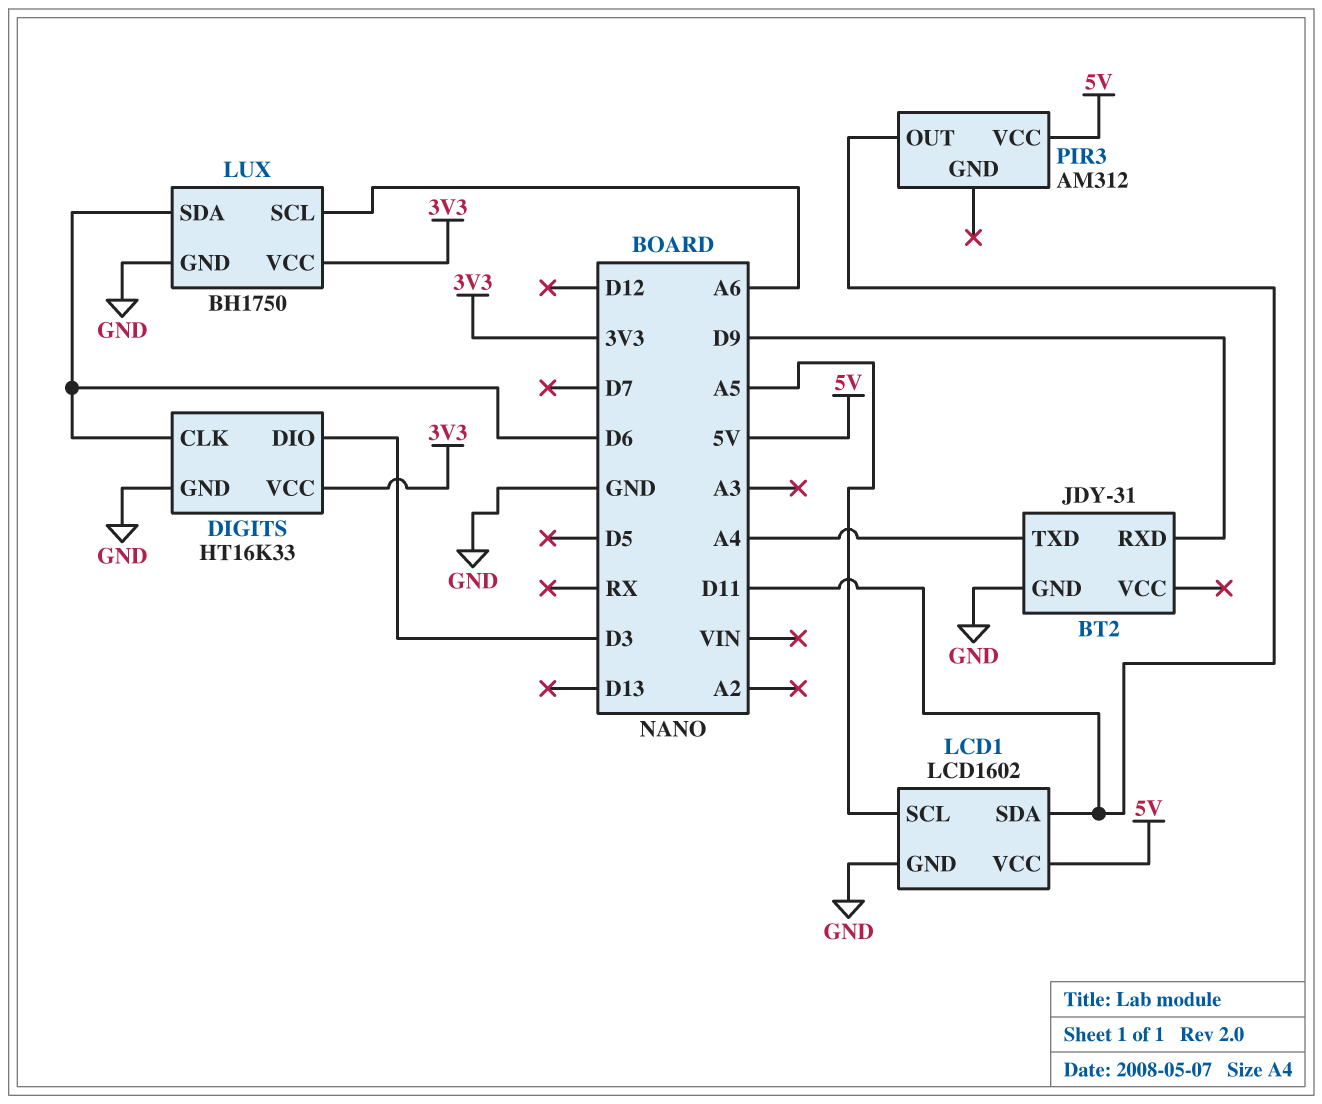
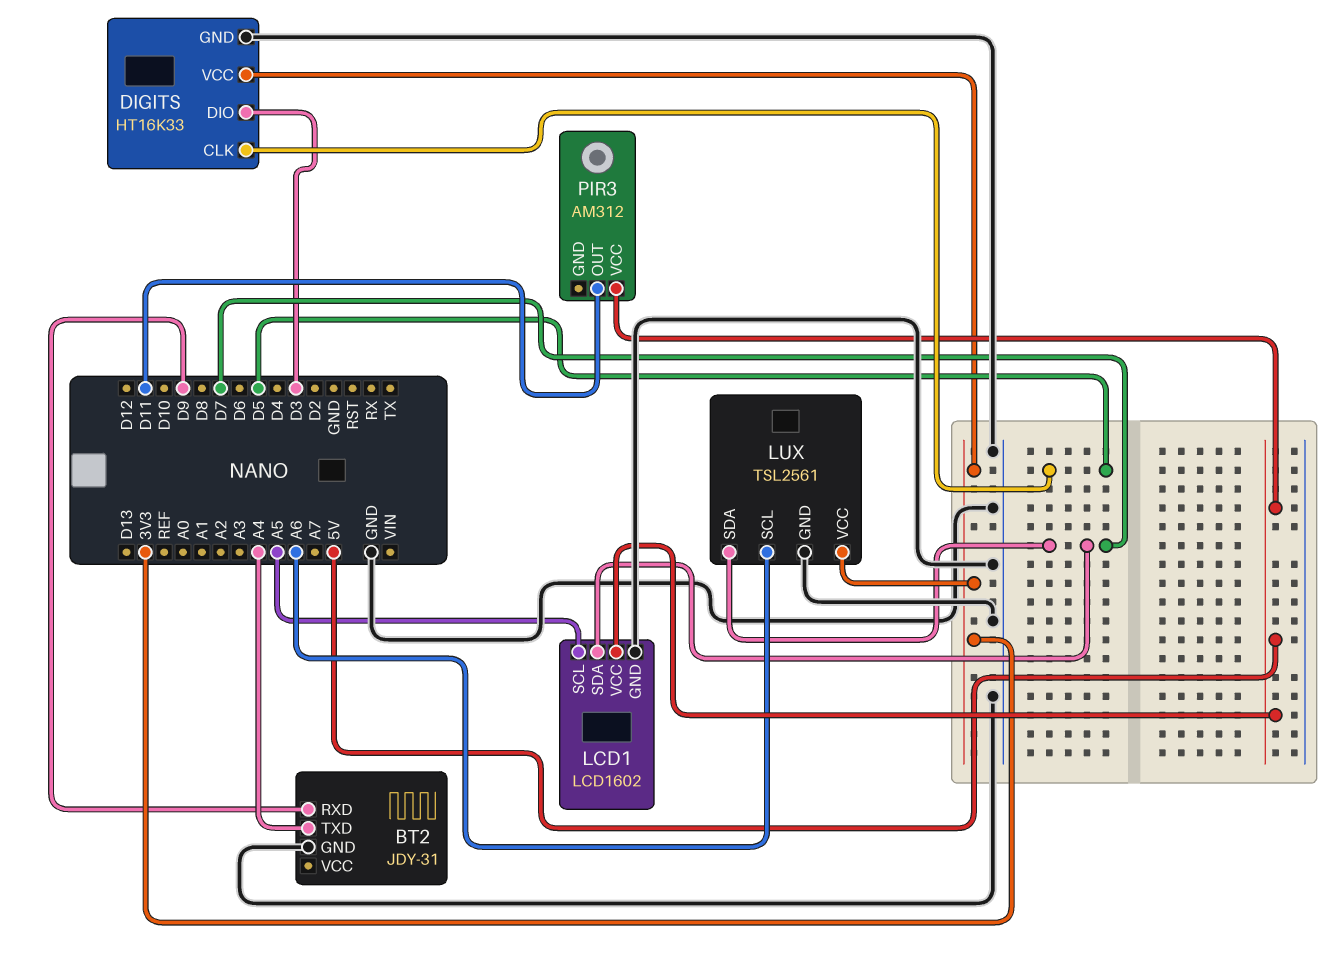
DIGITS pin CLK: D6 -> D5
LCD1 pin SDA: D11 -> D7
LUX: BH1750 -> TSL2561
LUX pin SDA: D6 -> D7

